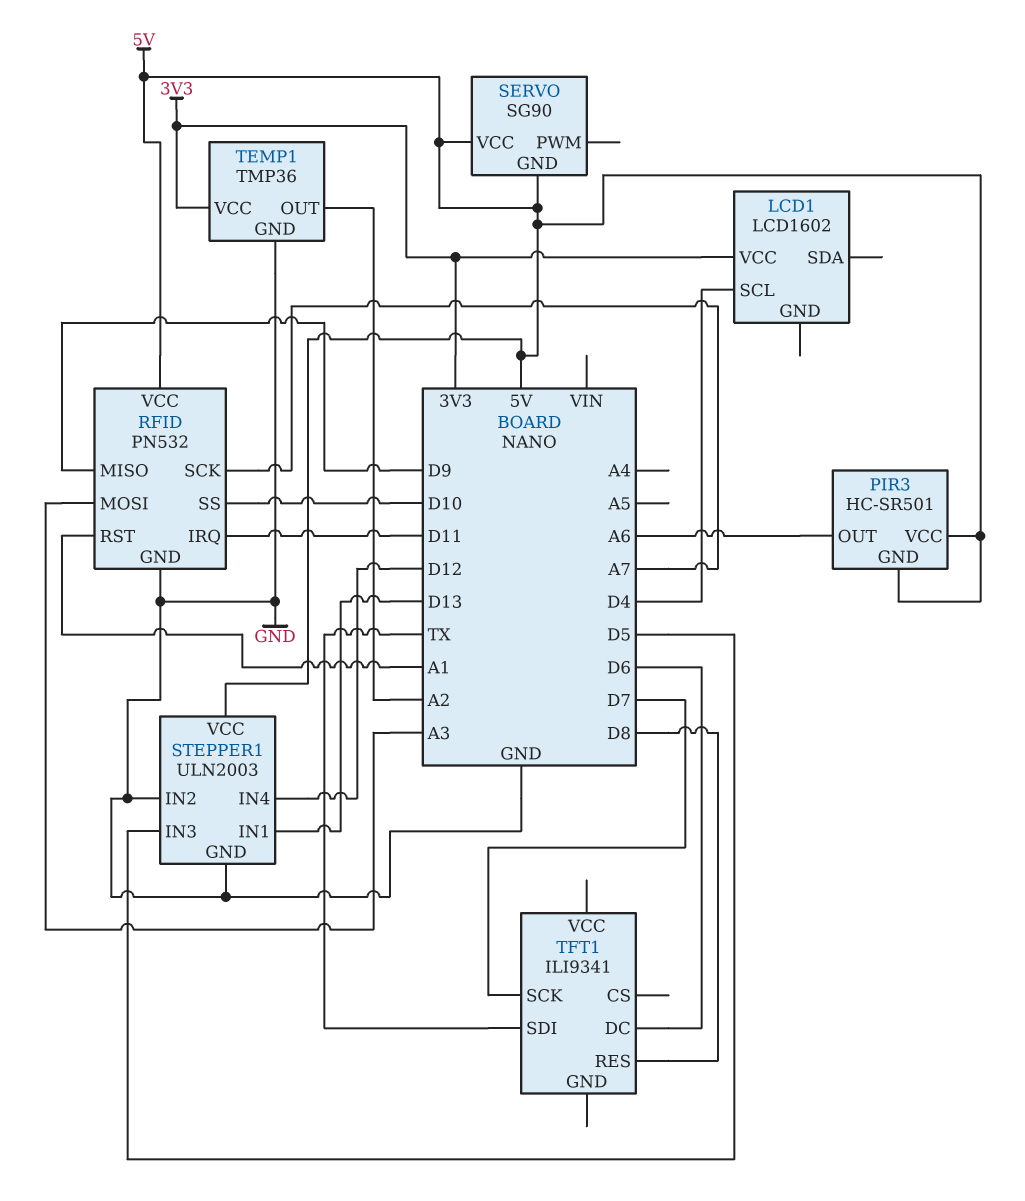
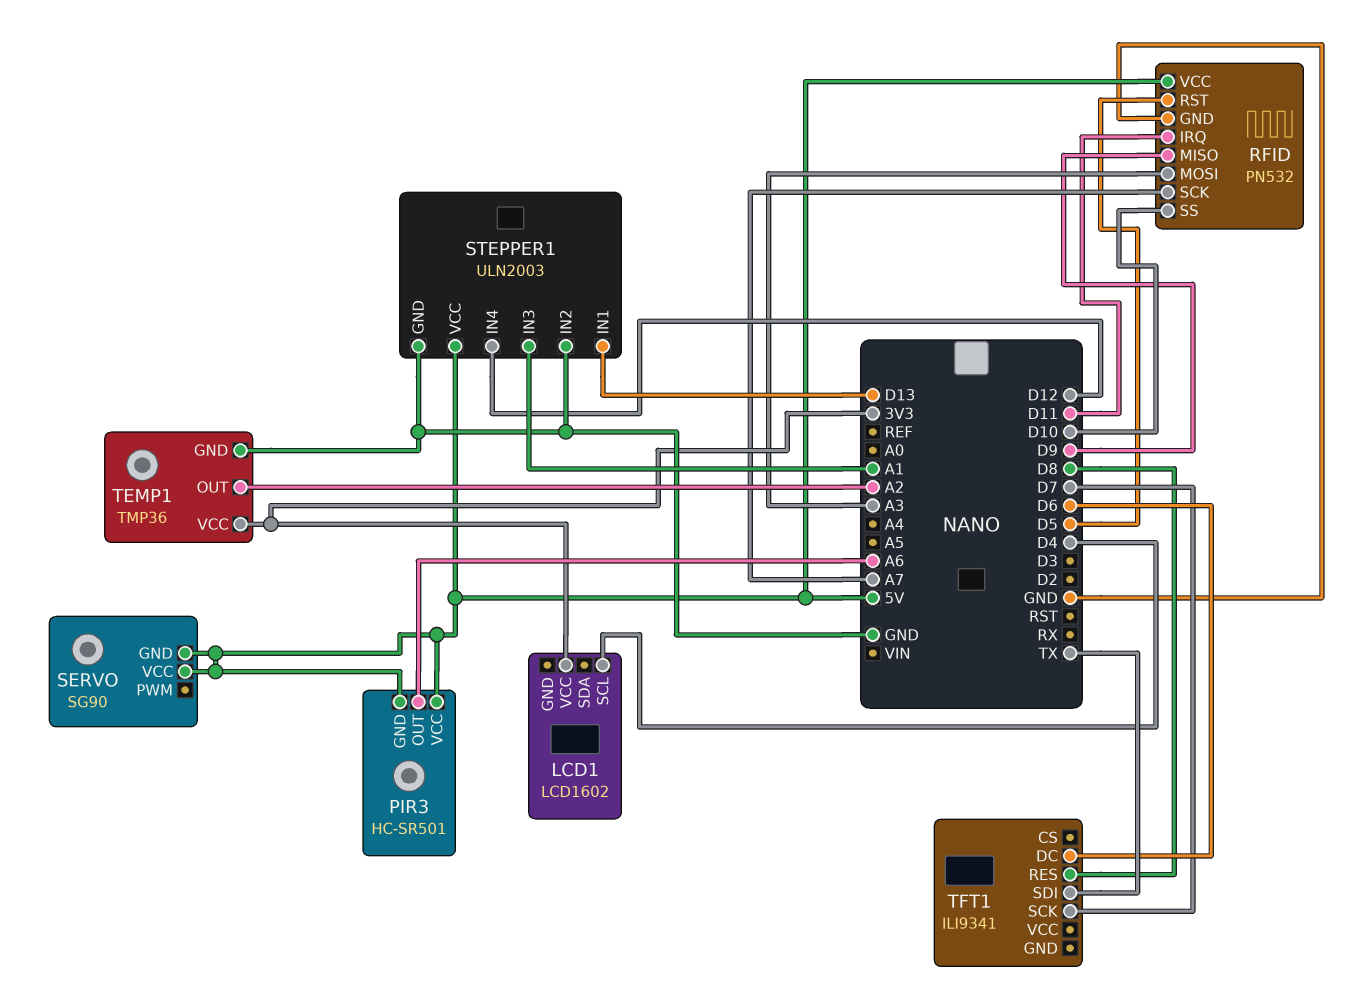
RFID pin RST: A1 -> D5
STEPPER1 pin IN3: D5 -> A1

